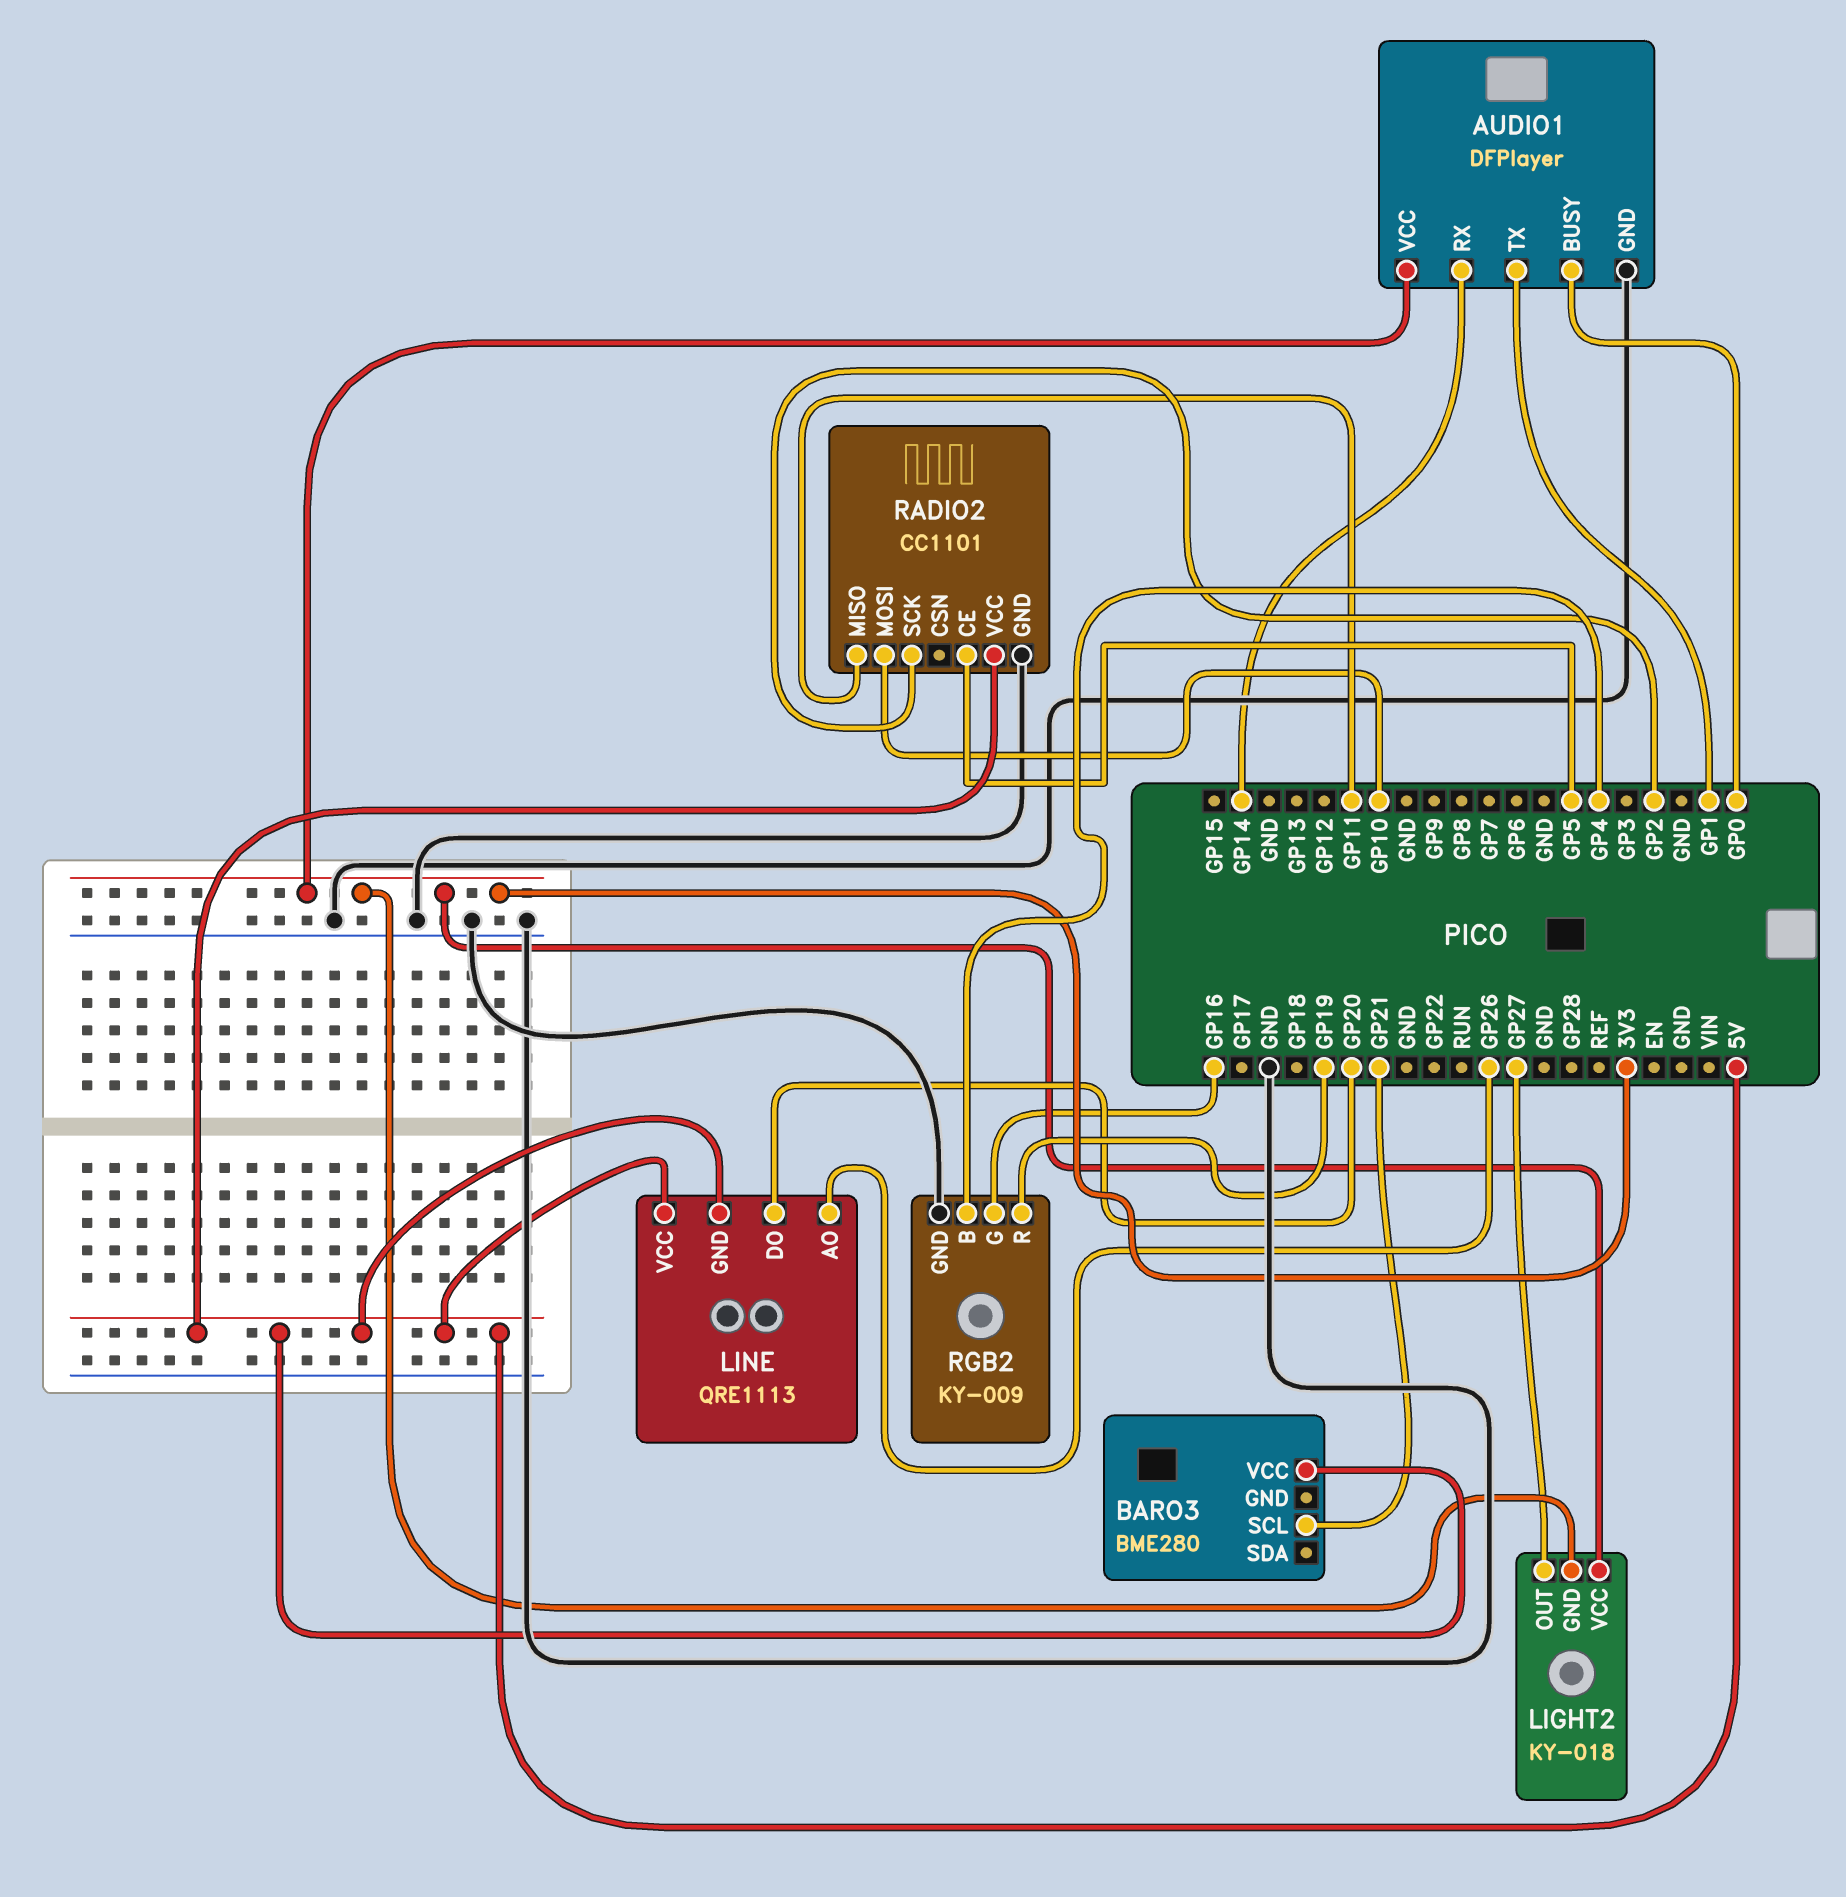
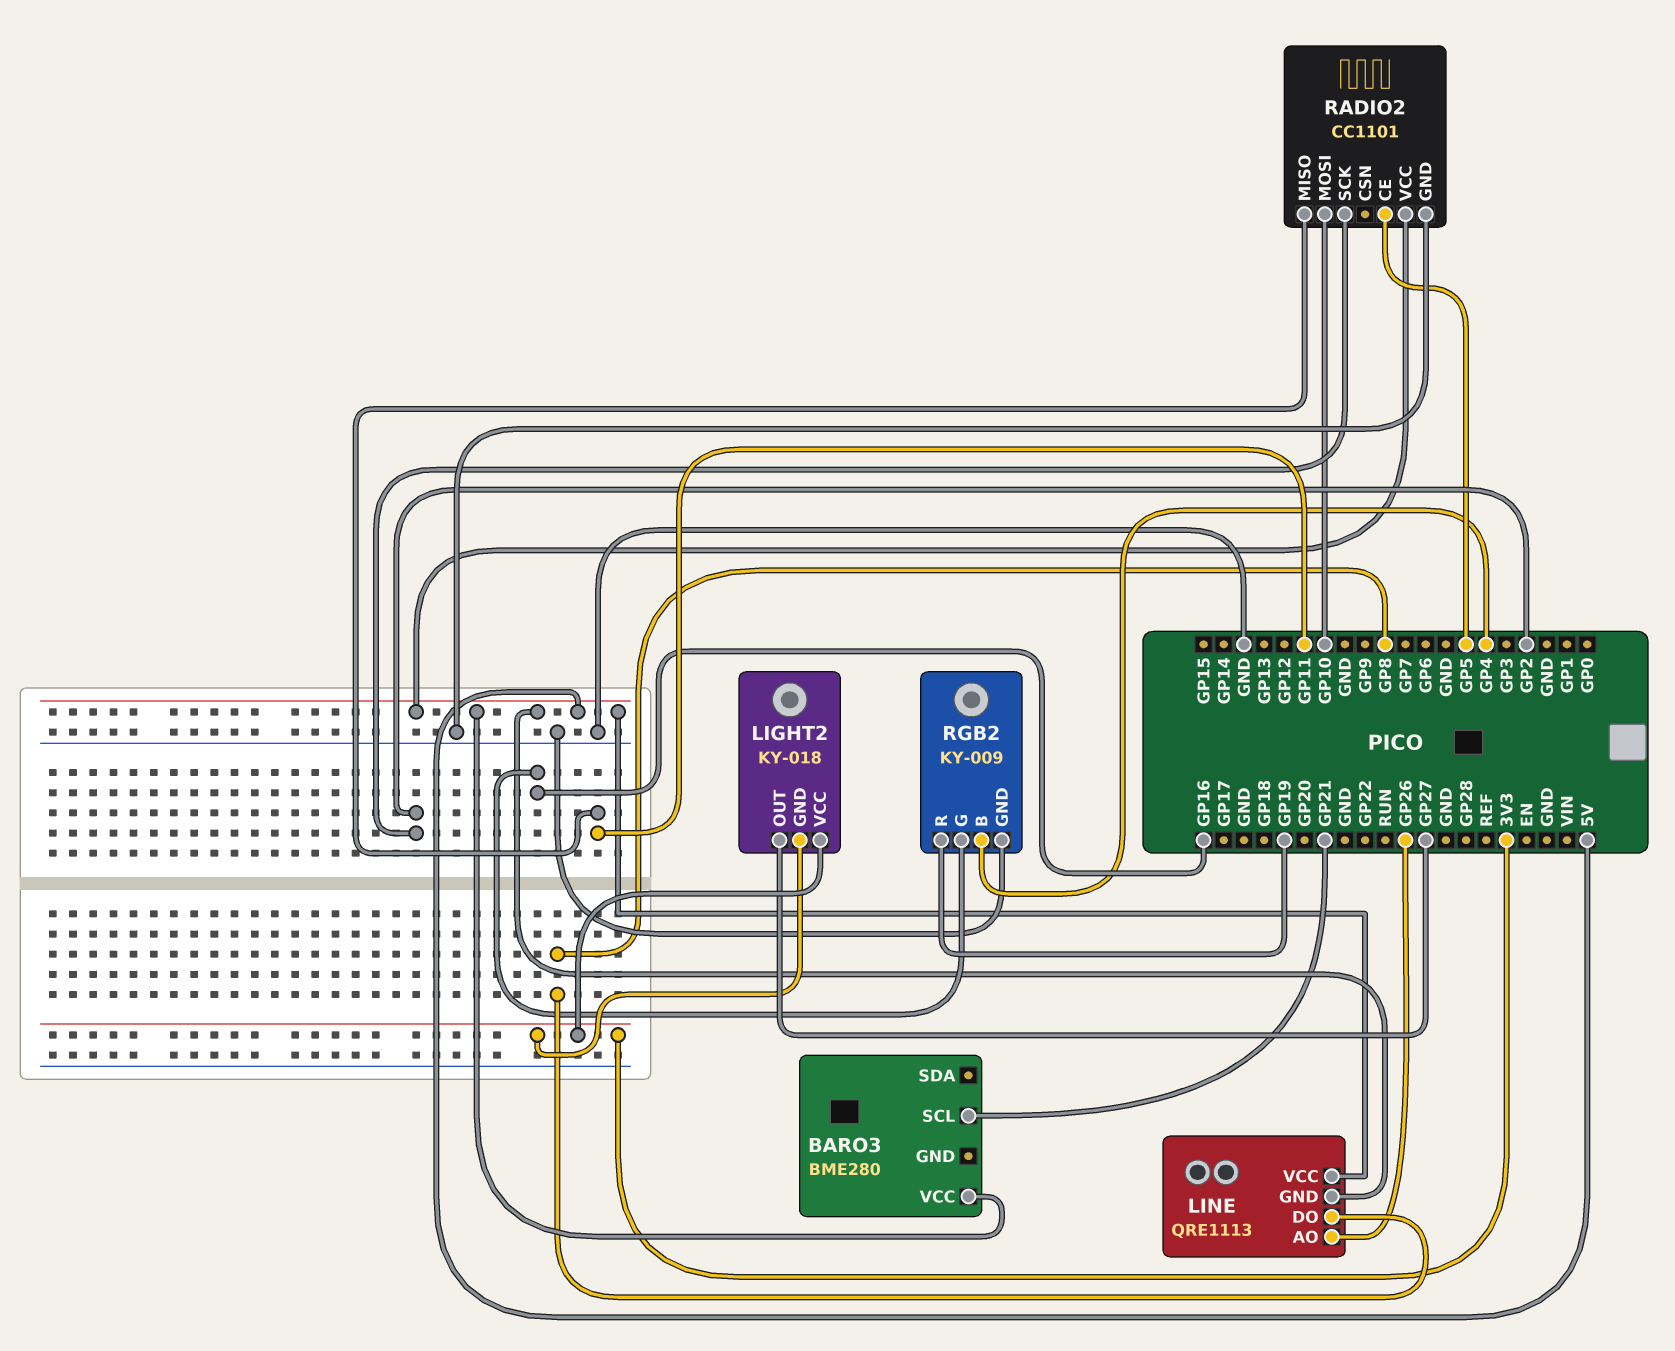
AUDIO1: DFPlayer -> none
AUDIO1 pin BUSY: GP0 -> none
AUDIO1 pin GND: GND -> none
AUDIO1 pin RX: GP14 -> none
AUDIO1 pin TX: GP1 -> none
AUDIO1 pin VCC: 3V3 -> none
LINE pin DO: GP20 -> GP8

